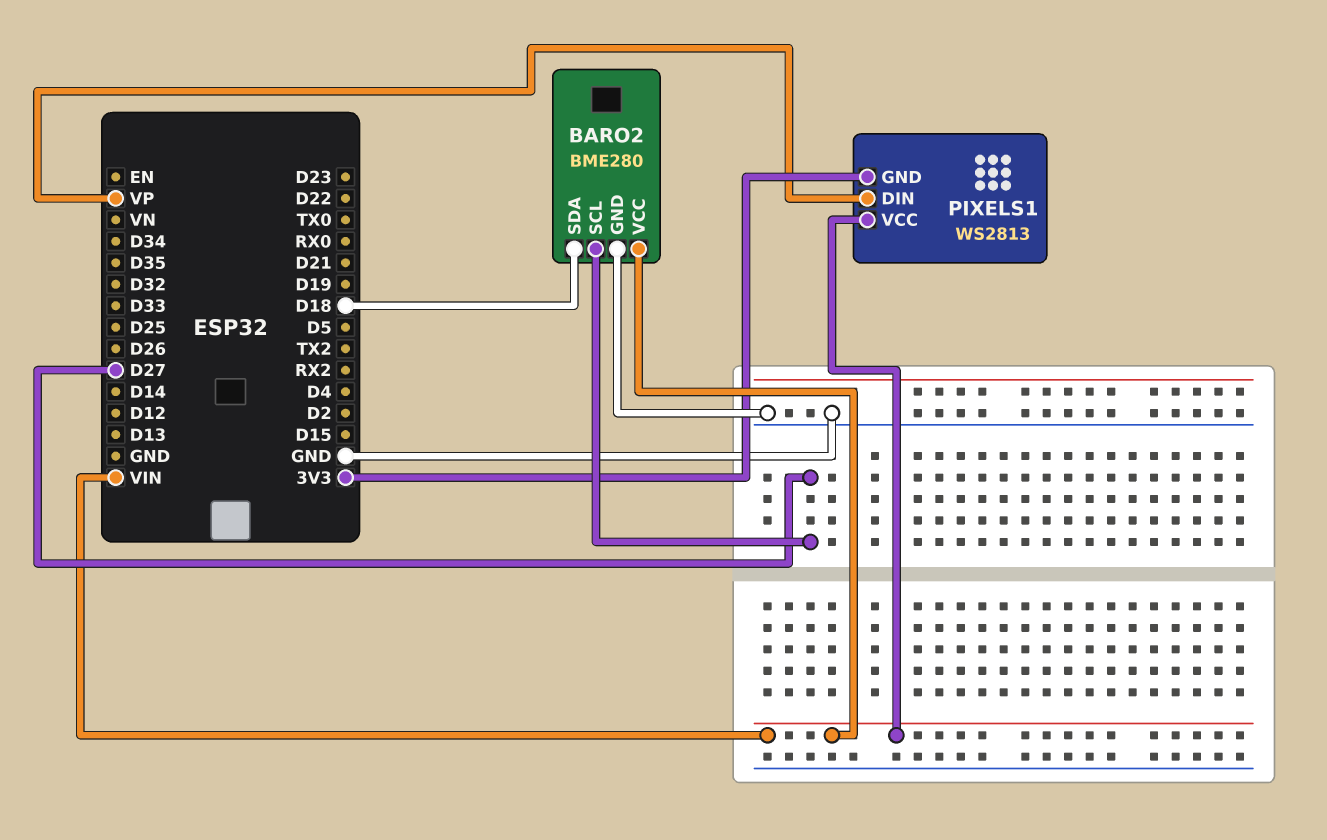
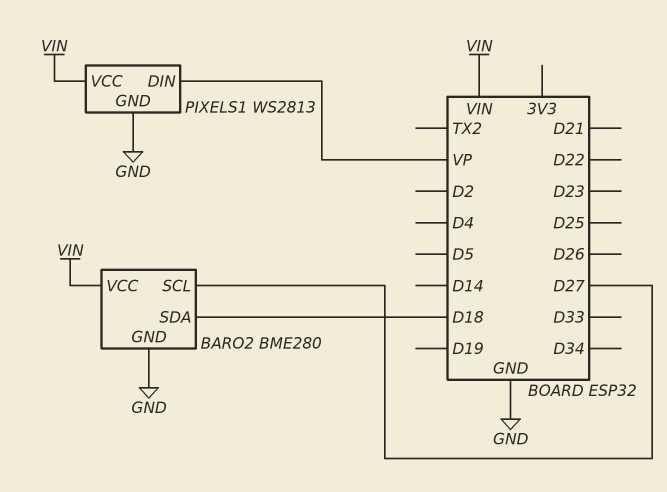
PIXELS1 pin GND: 3V3 -> GND

